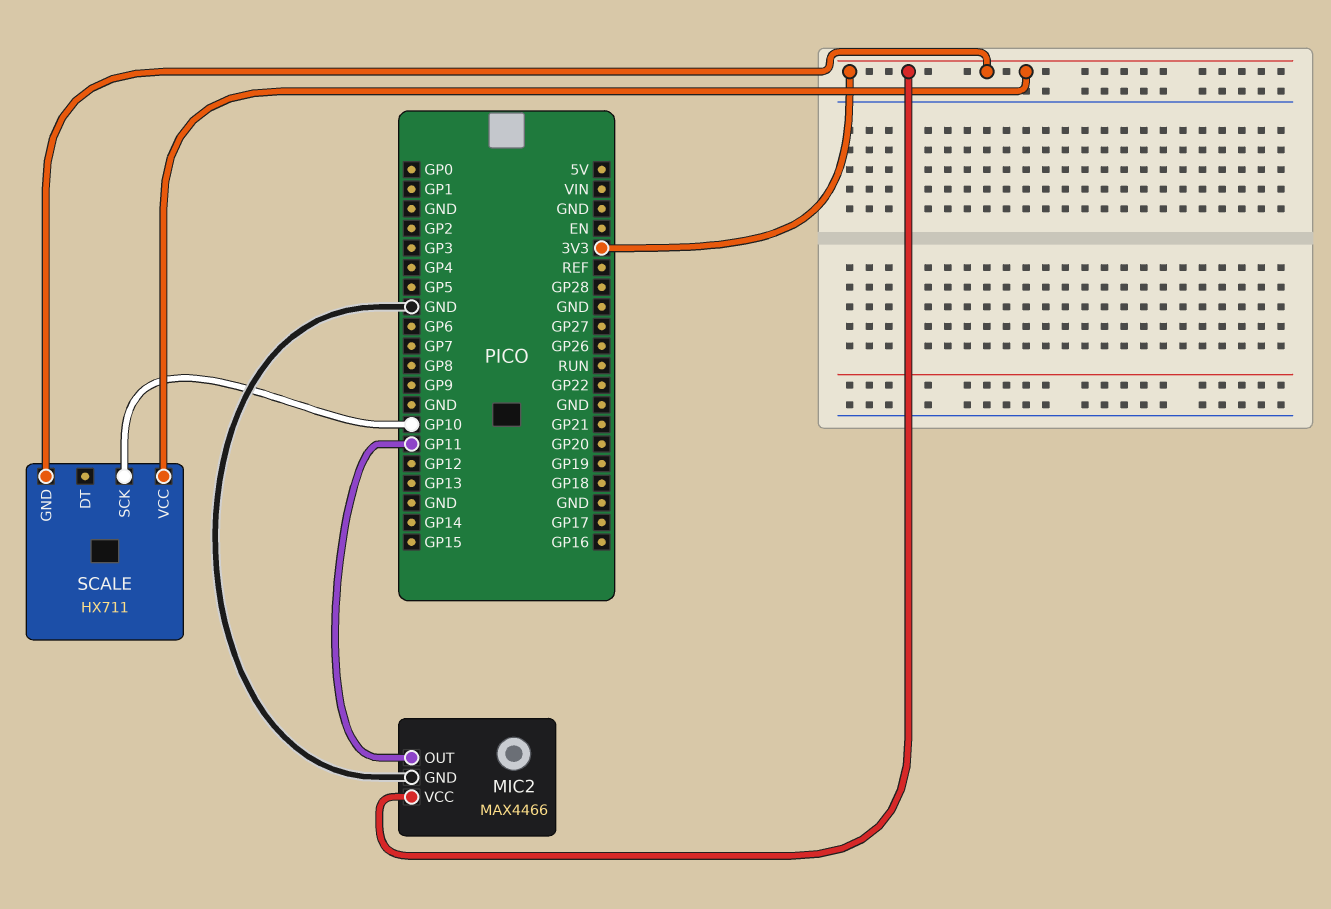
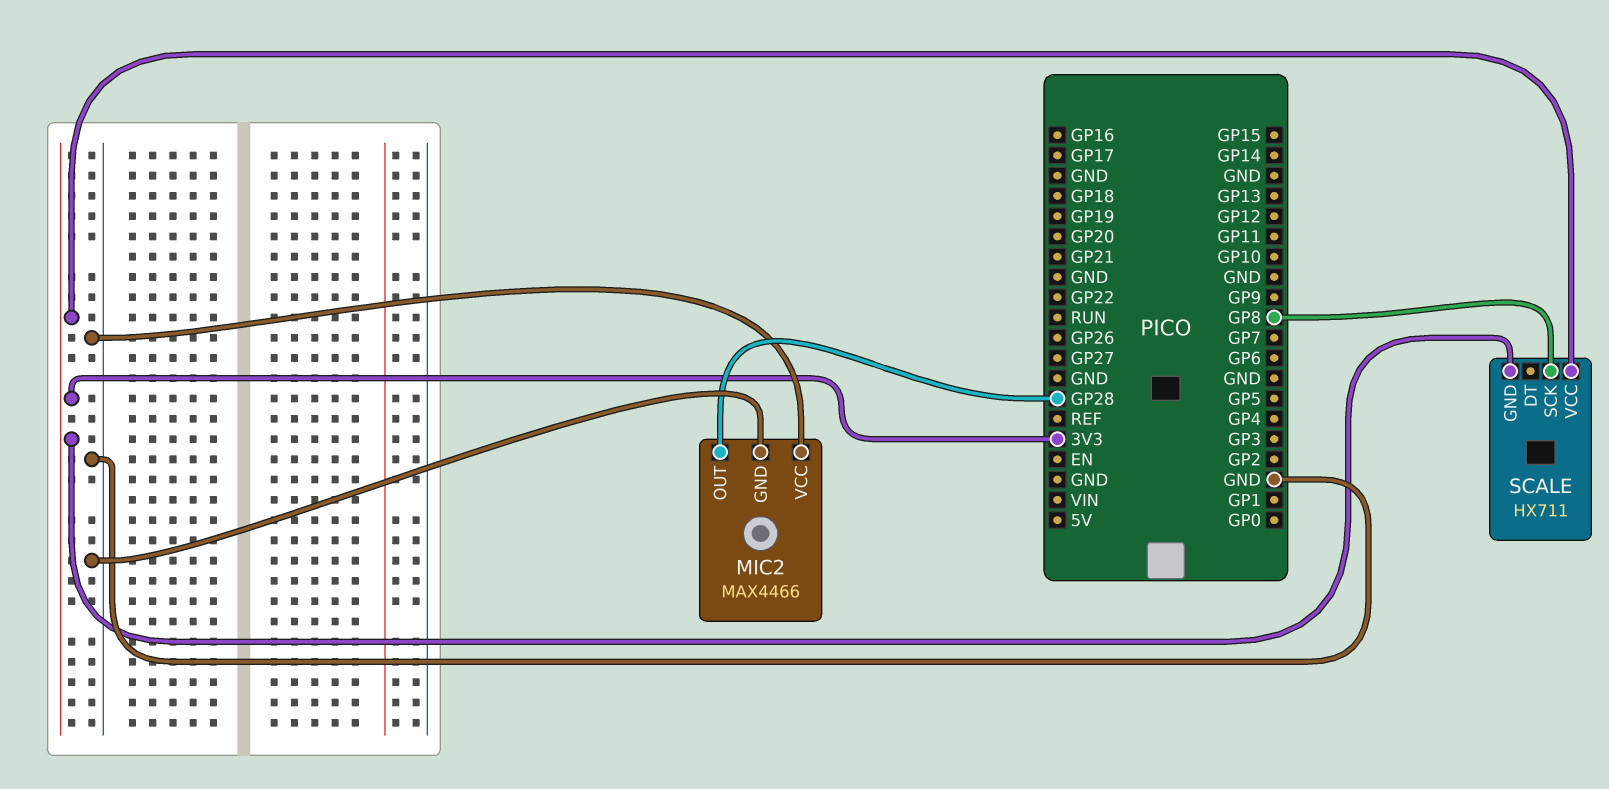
MIC2 pin OUT: GP11 -> GP28
MIC2 pin VCC: 3V3 -> GND
SCALE pin SCK: GP10 -> GP8

